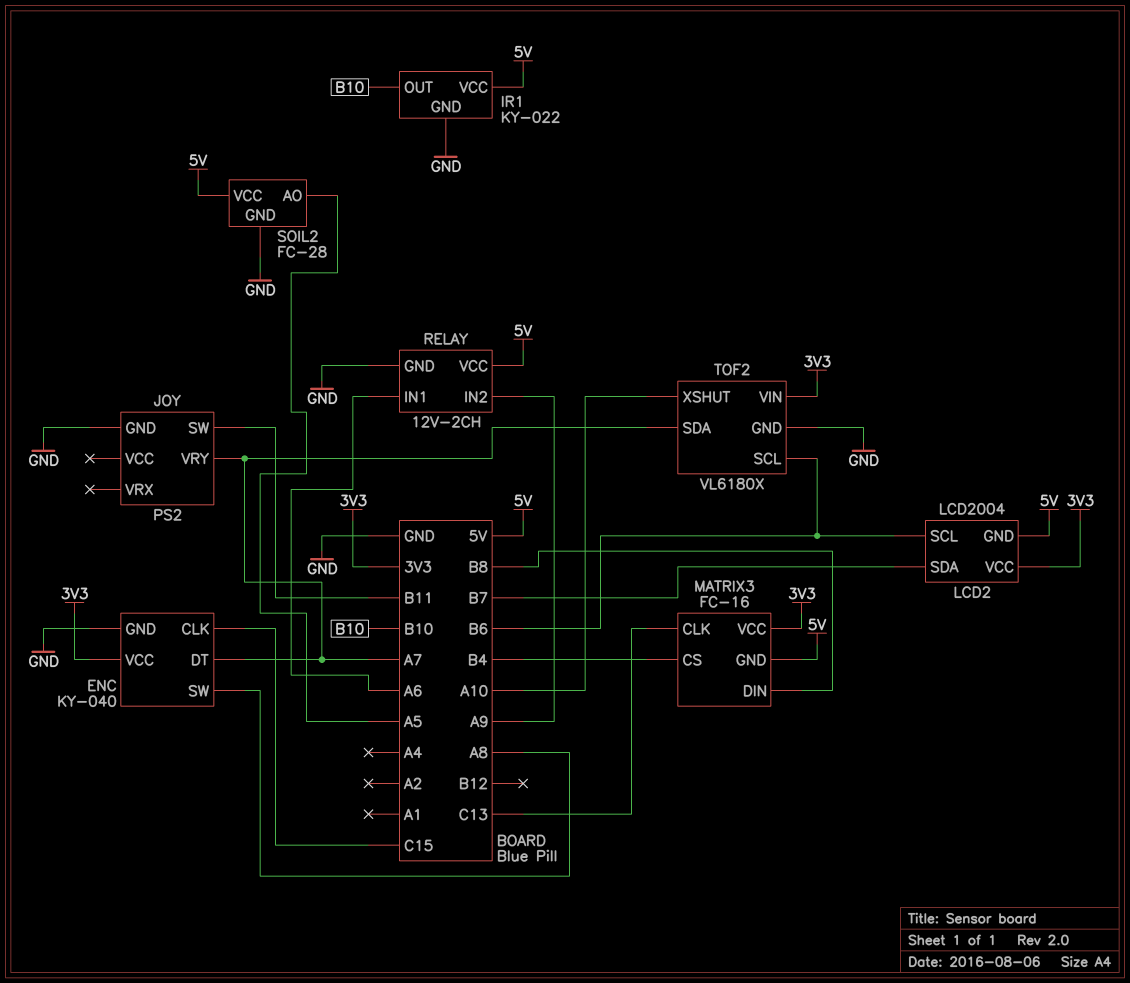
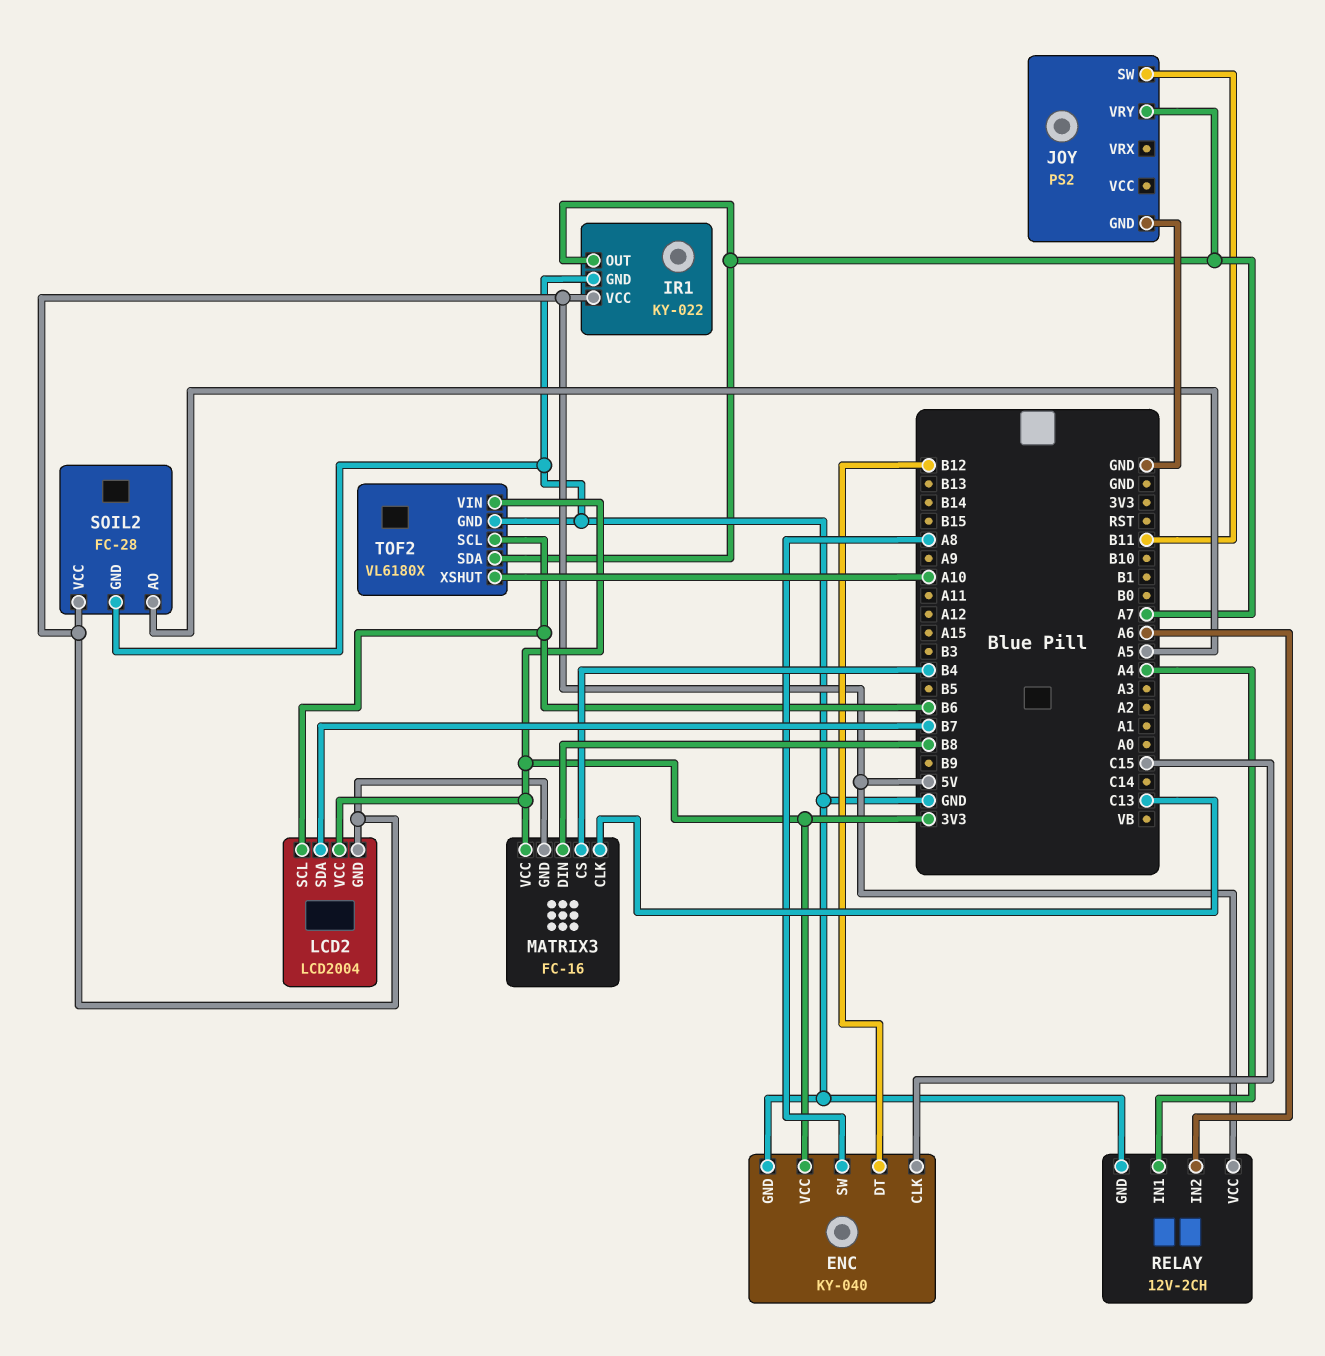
ENC pin DT: A7 -> B12
IR1 pin OUT: B10 -> A7
RELAY pin IN1: A6 -> A4
RELAY pin IN2: A9 -> A6

